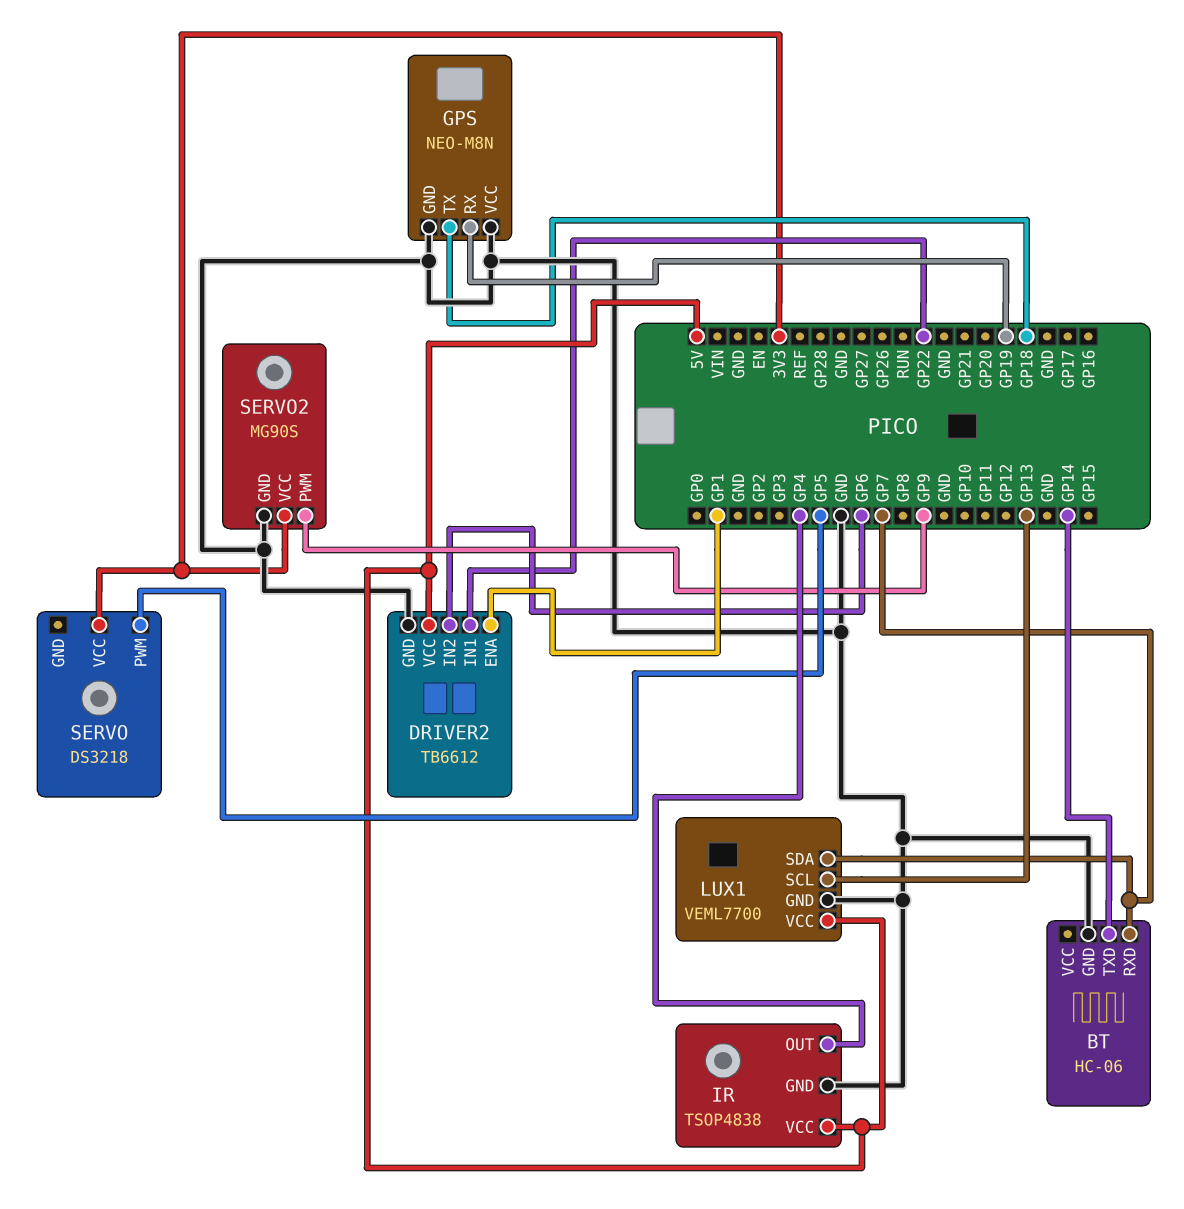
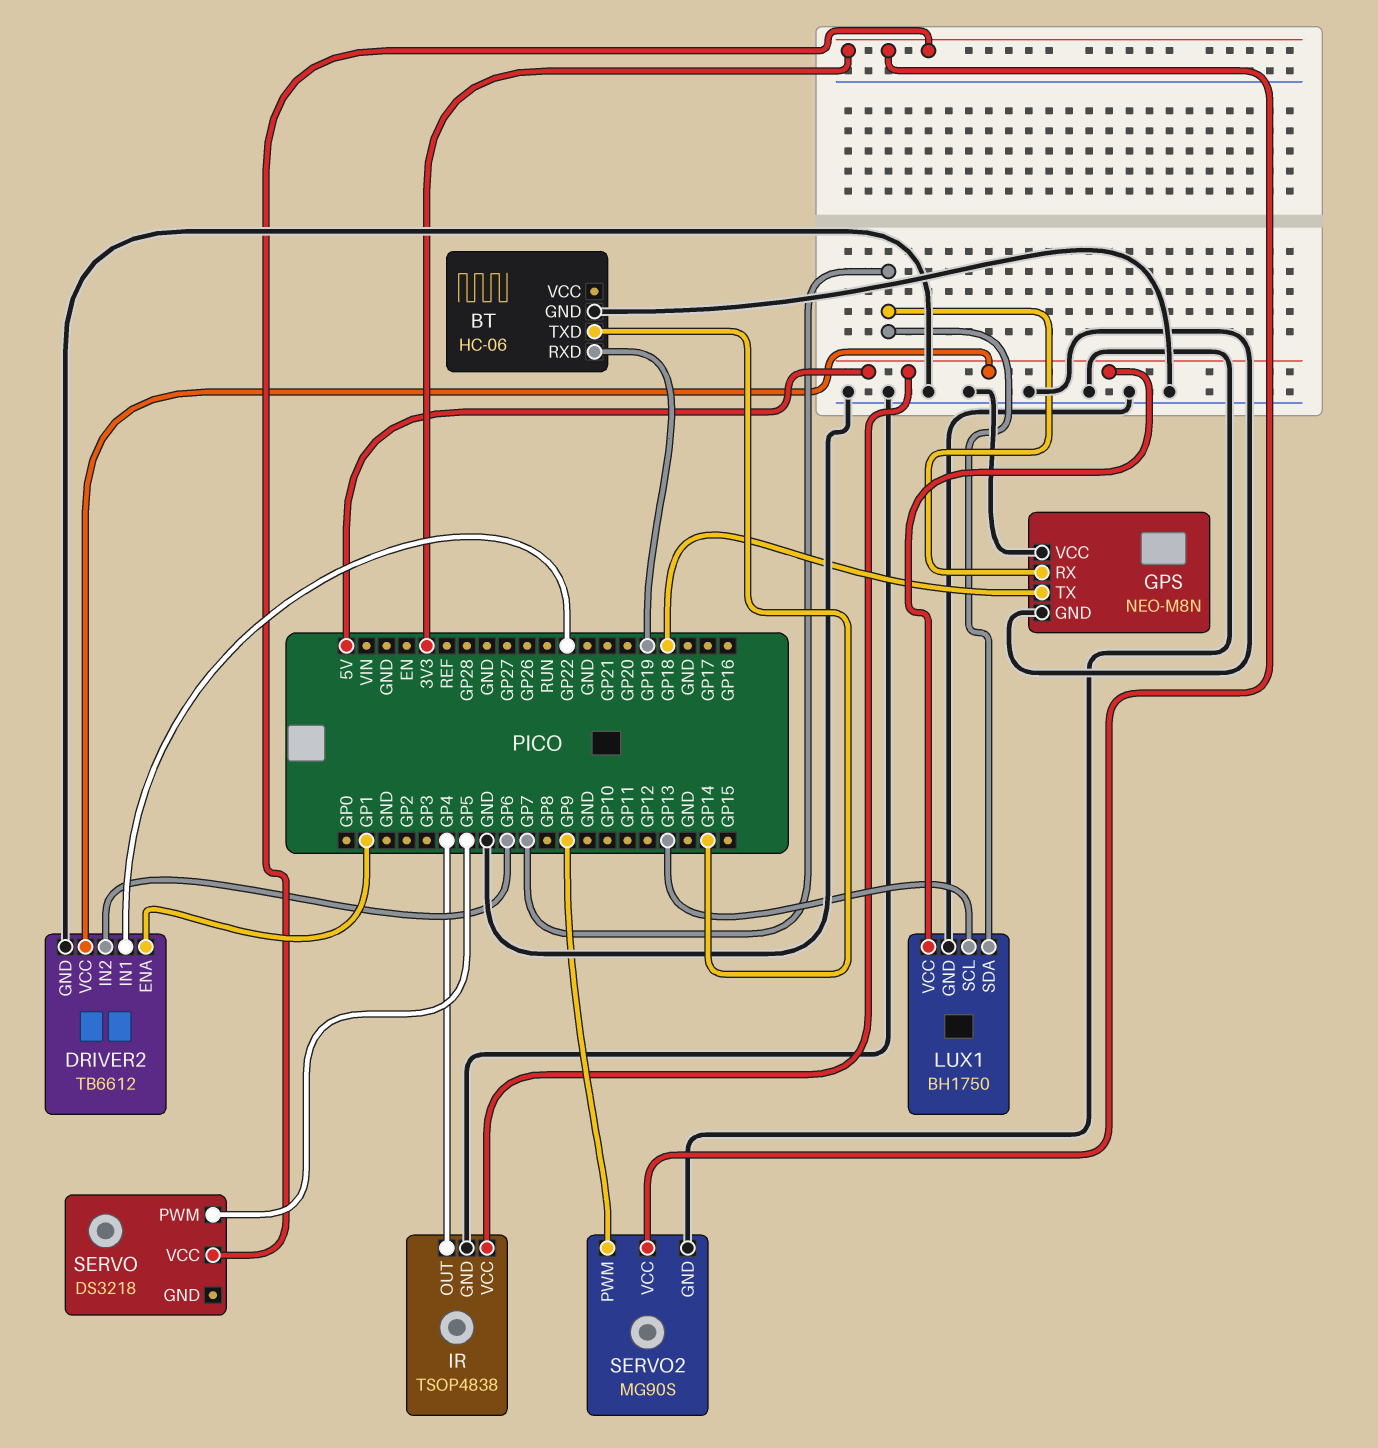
BT pin RXD: GP7 -> GP19
GPS pin RX: GP19 -> GP7
LUX1: VEML7700 -> BH1750

